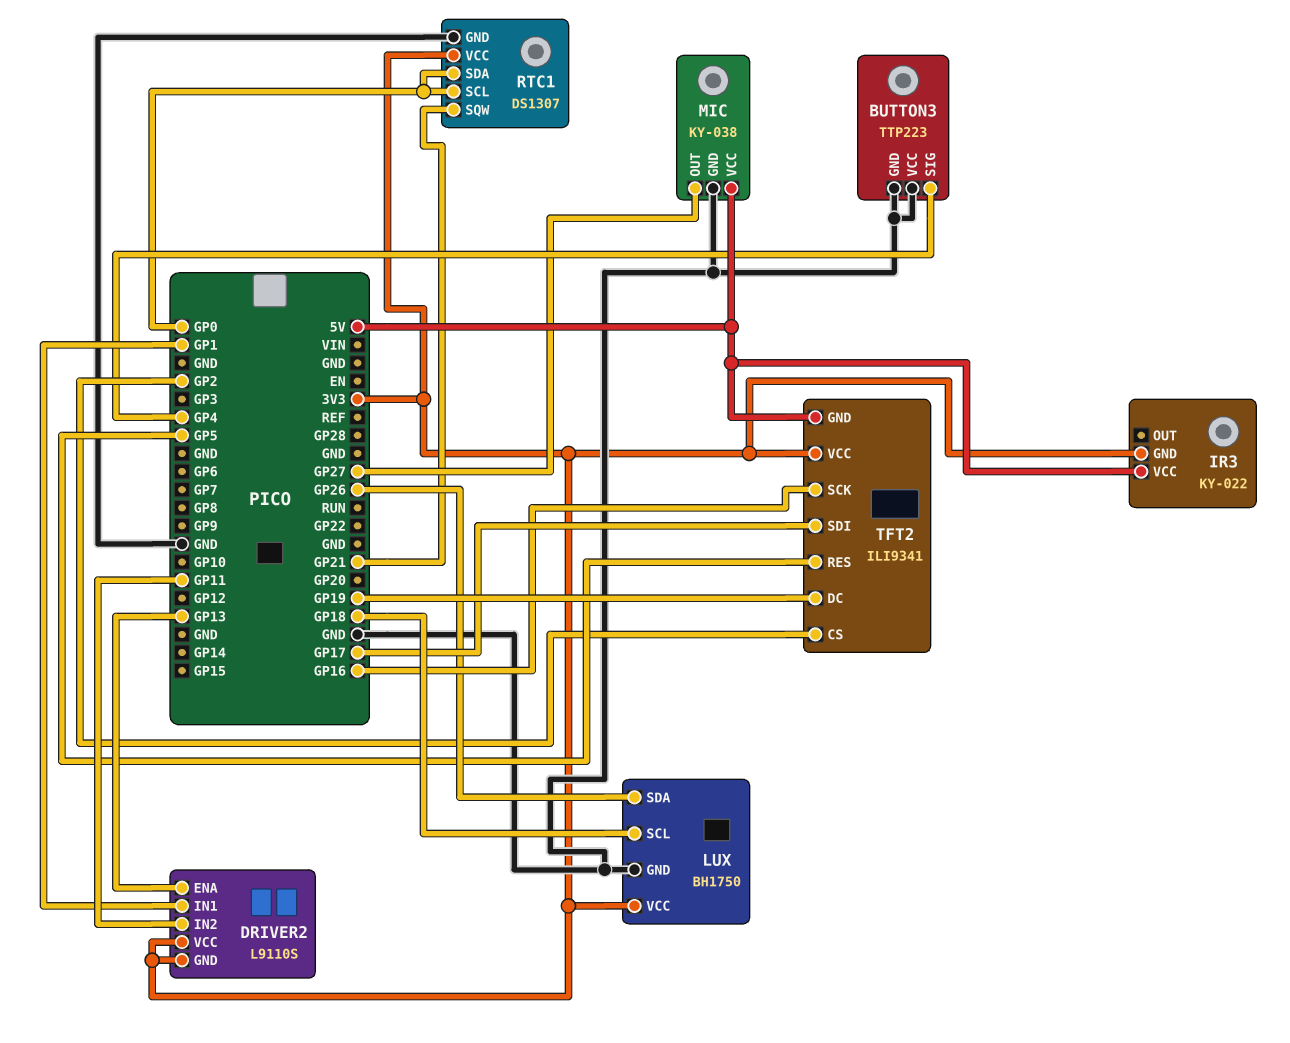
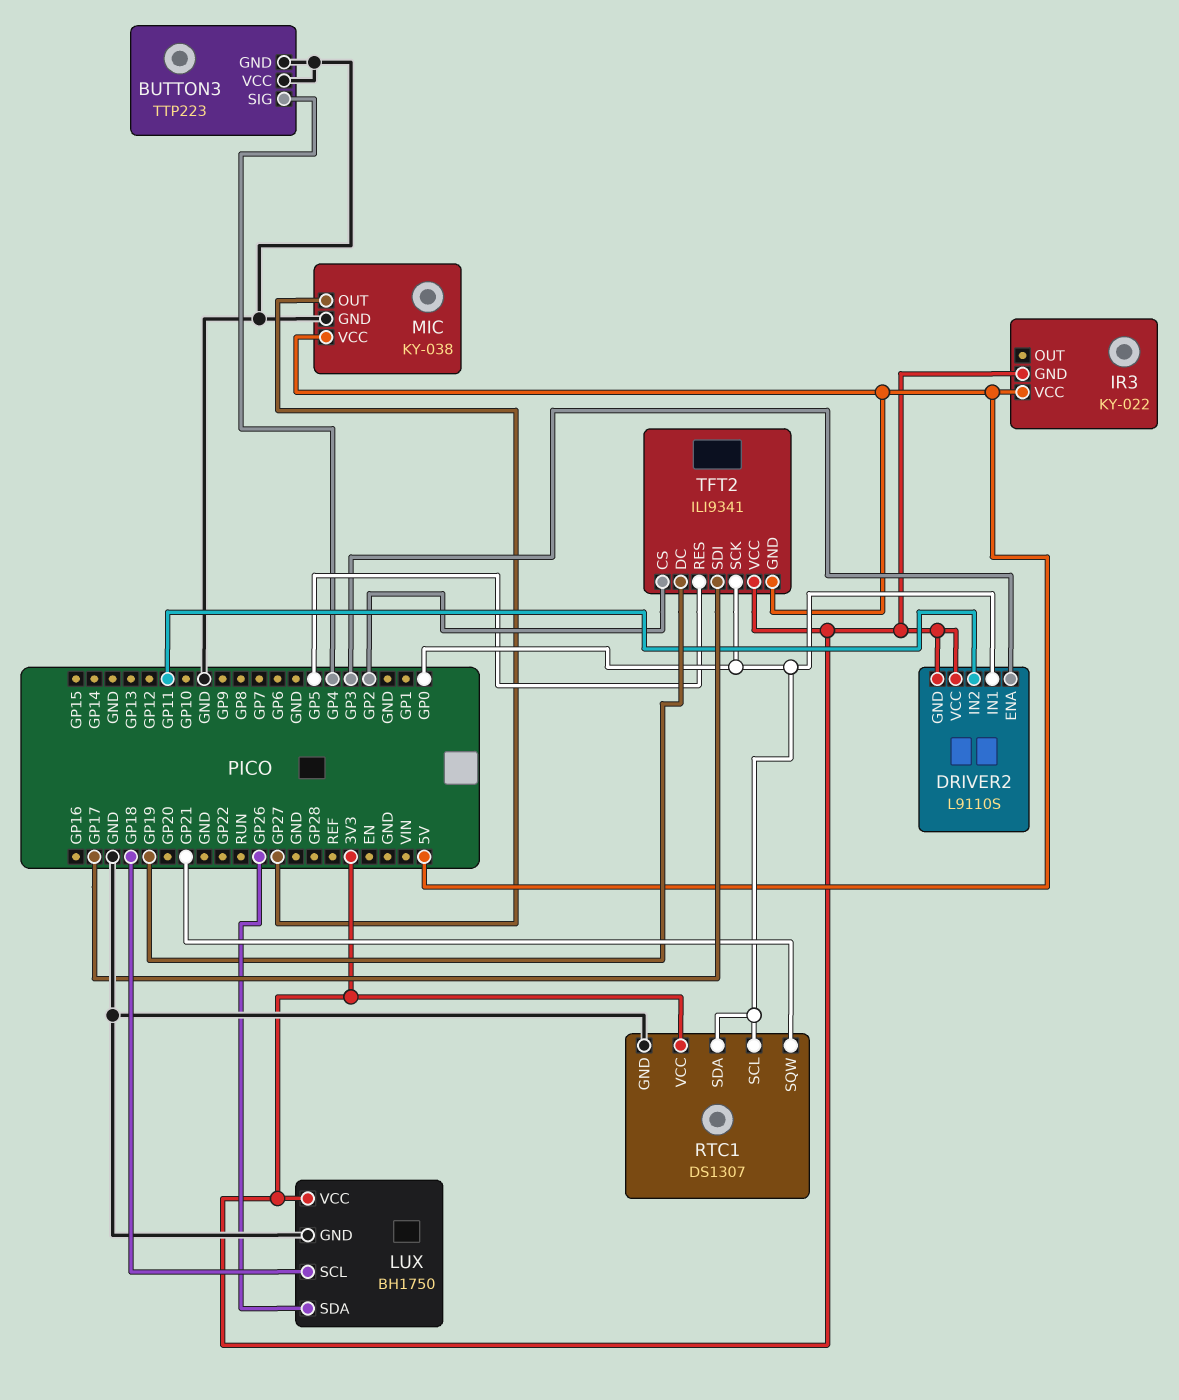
DRIVER2 pin ENA: GP13 -> GP3
DRIVER2 pin IN1: GP1 -> GP0
TFT2 pin SCK: GP16 -> GP0

